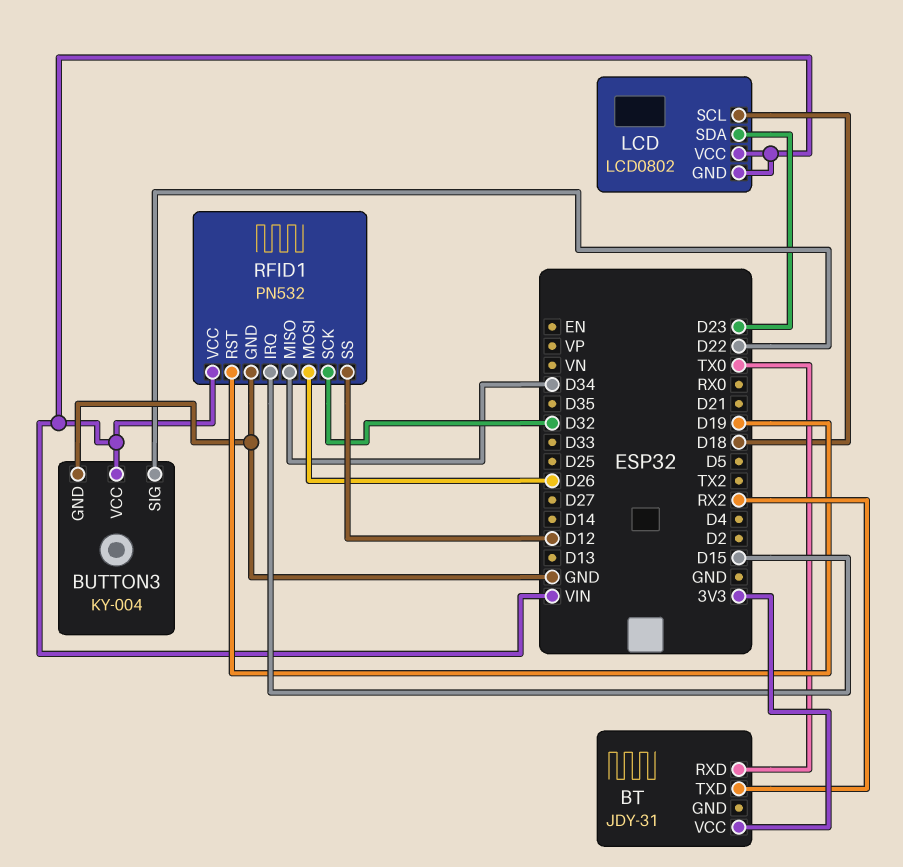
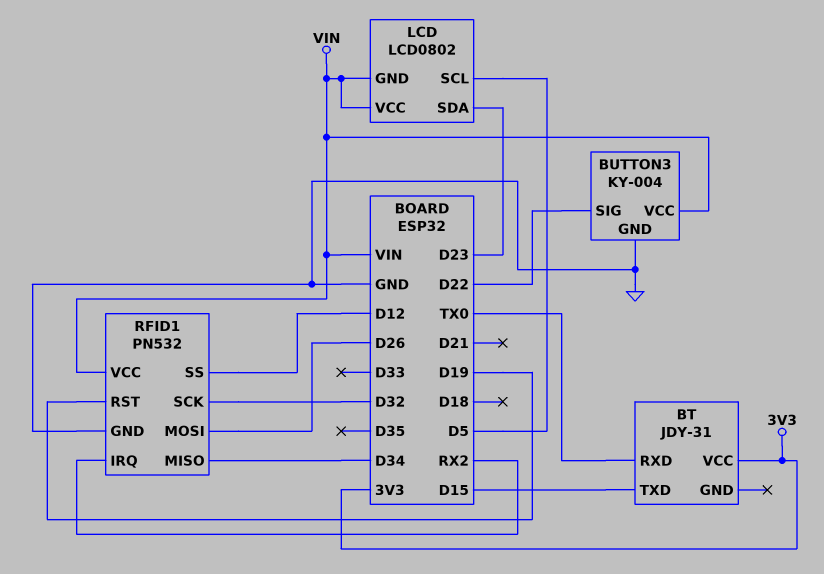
BT pin TXD: RX2 -> D15
LCD pin SCL: D18 -> D5
RFID1 pin IRQ: D15 -> RX2

